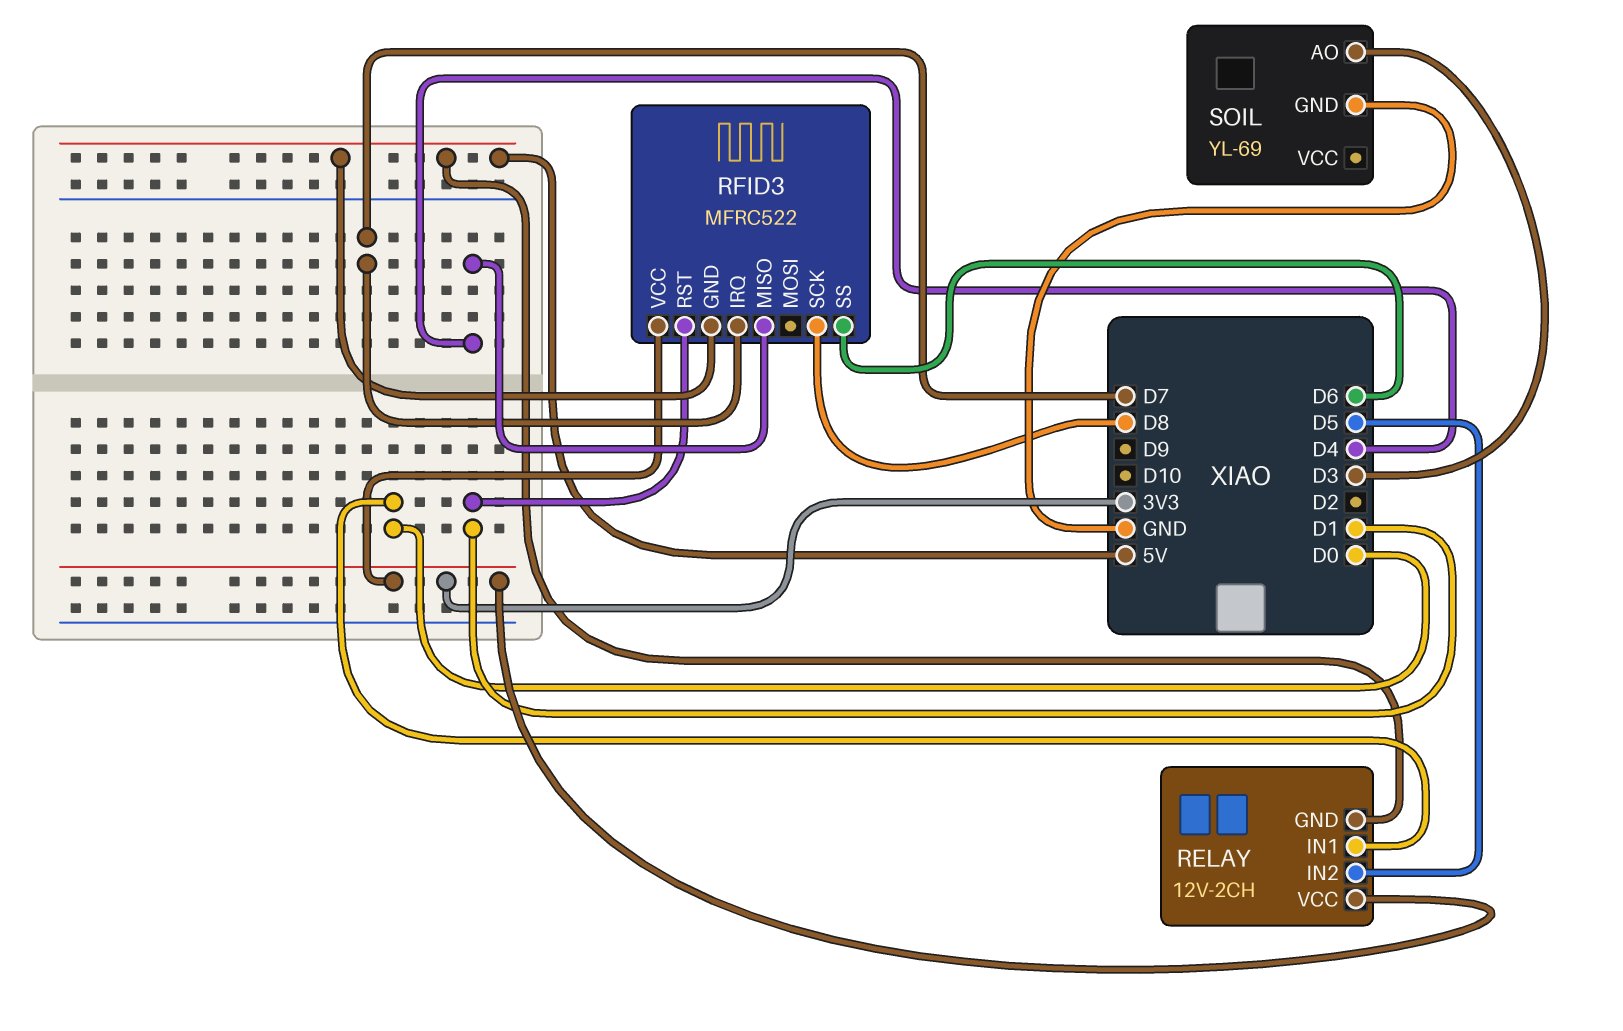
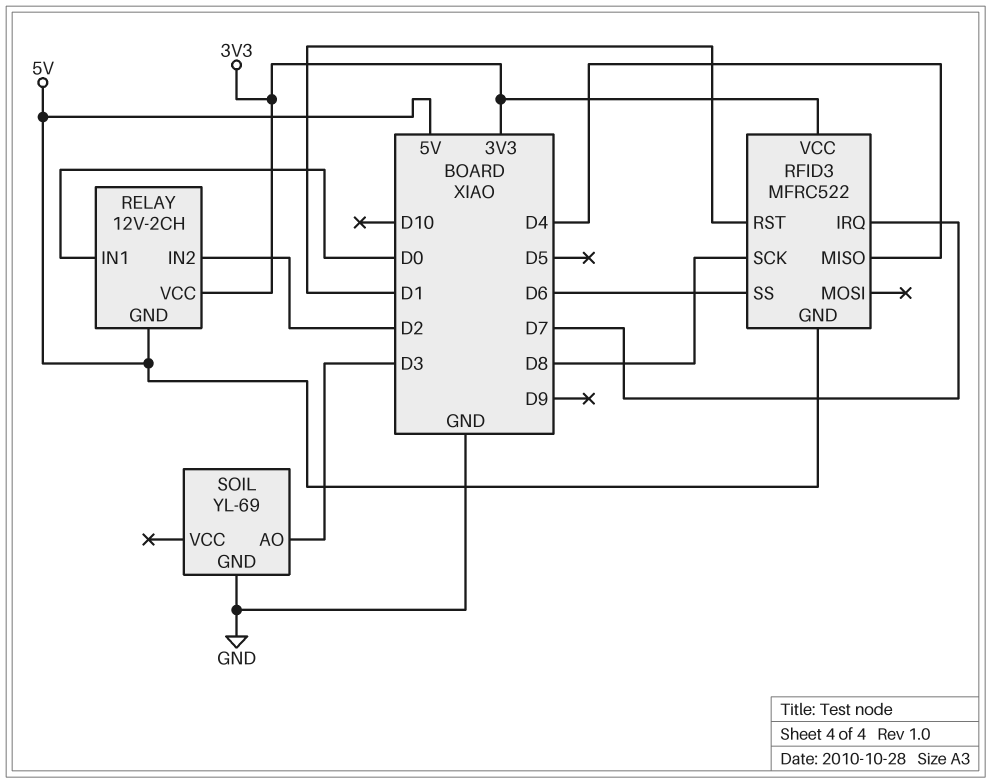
RELAY pin IN2: D5 -> D2

